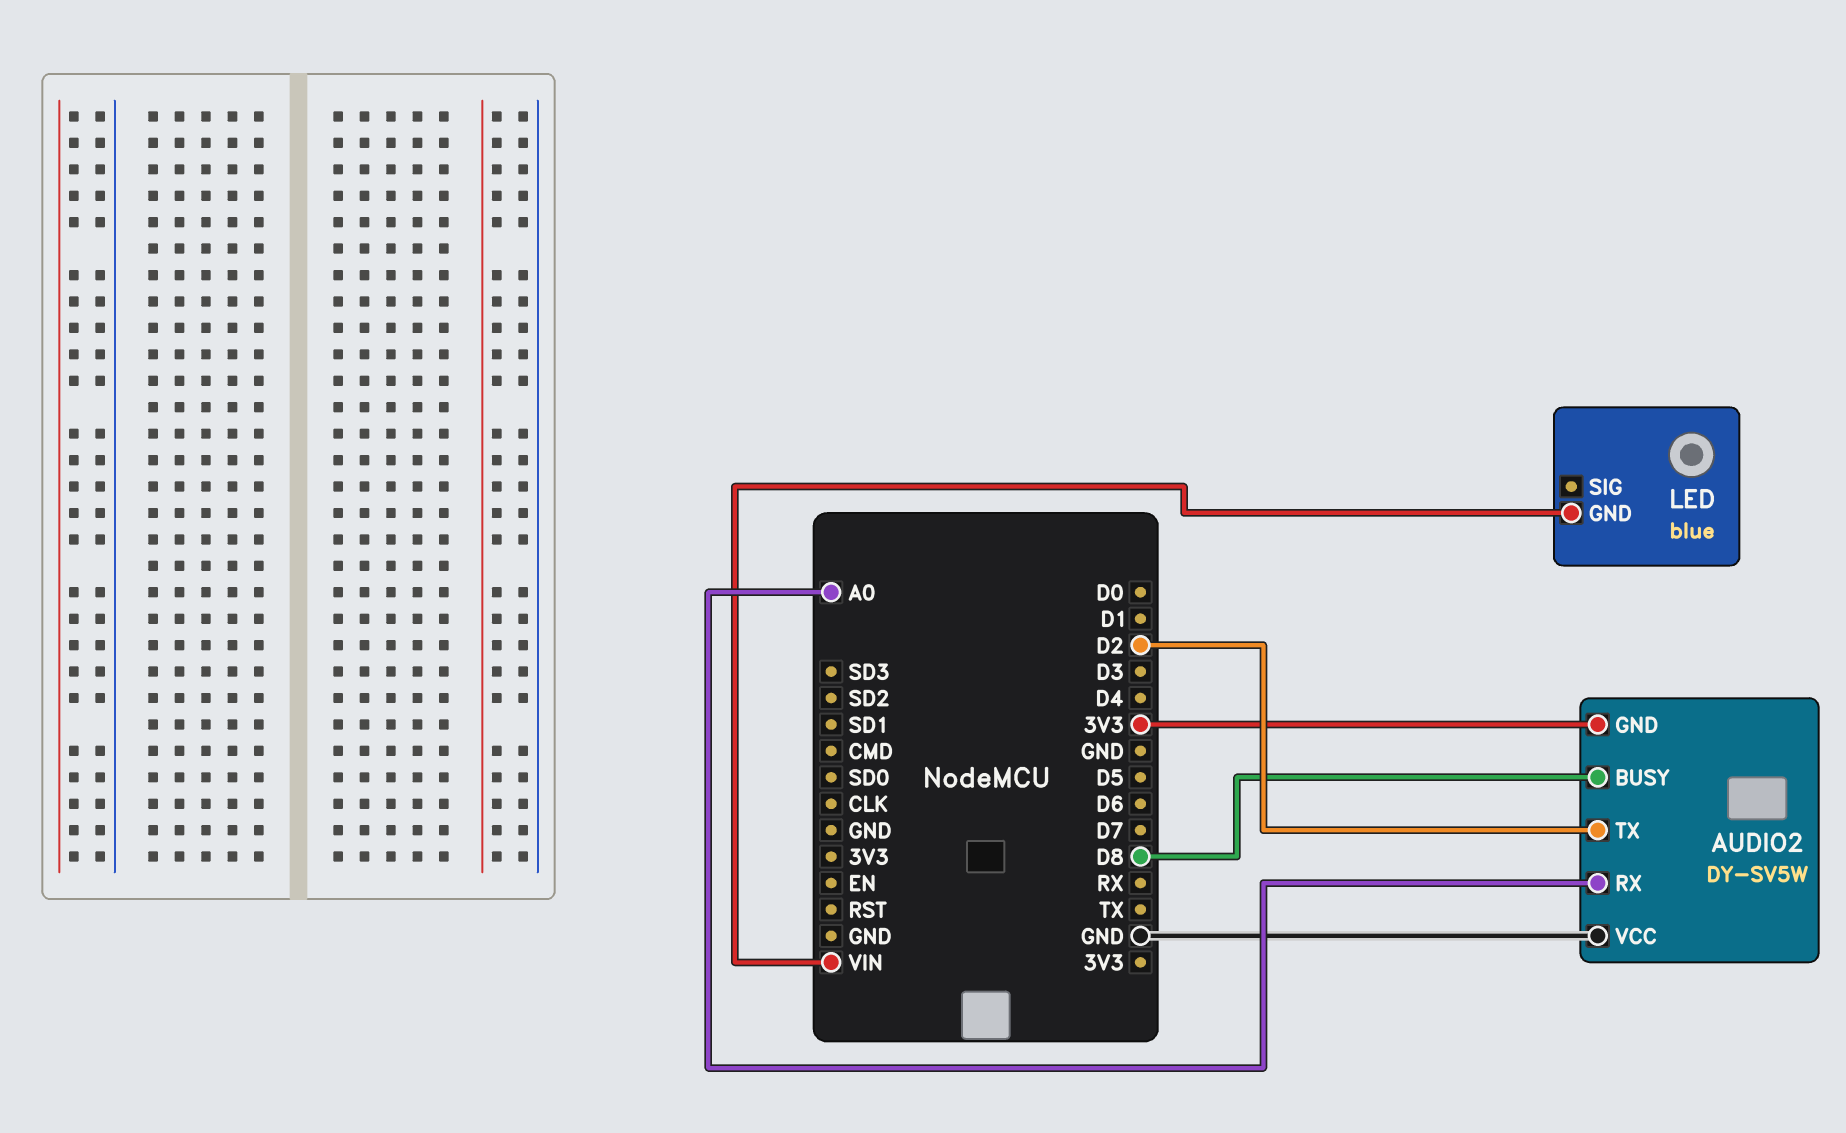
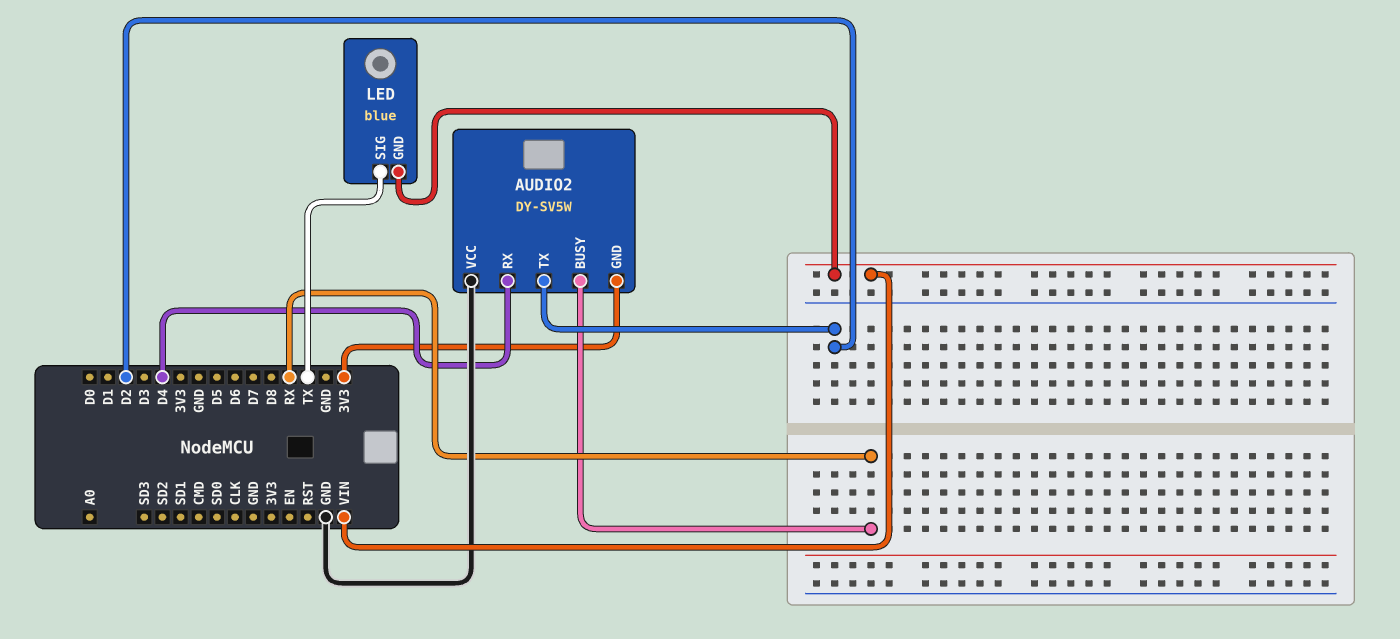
AUDIO2 pin BUSY: D8 -> RX
AUDIO2 pin RX: A0 -> D4
LED pin SIG: none -> TX

